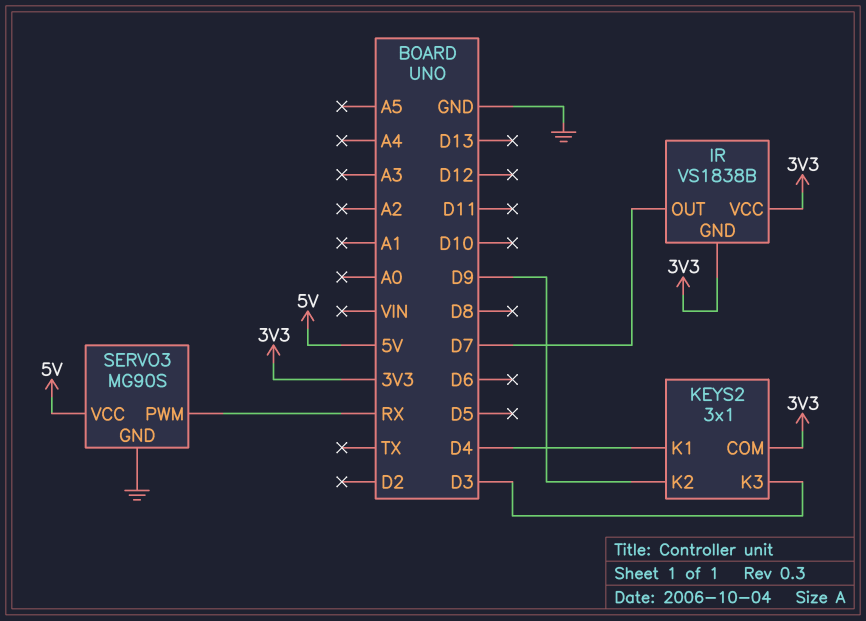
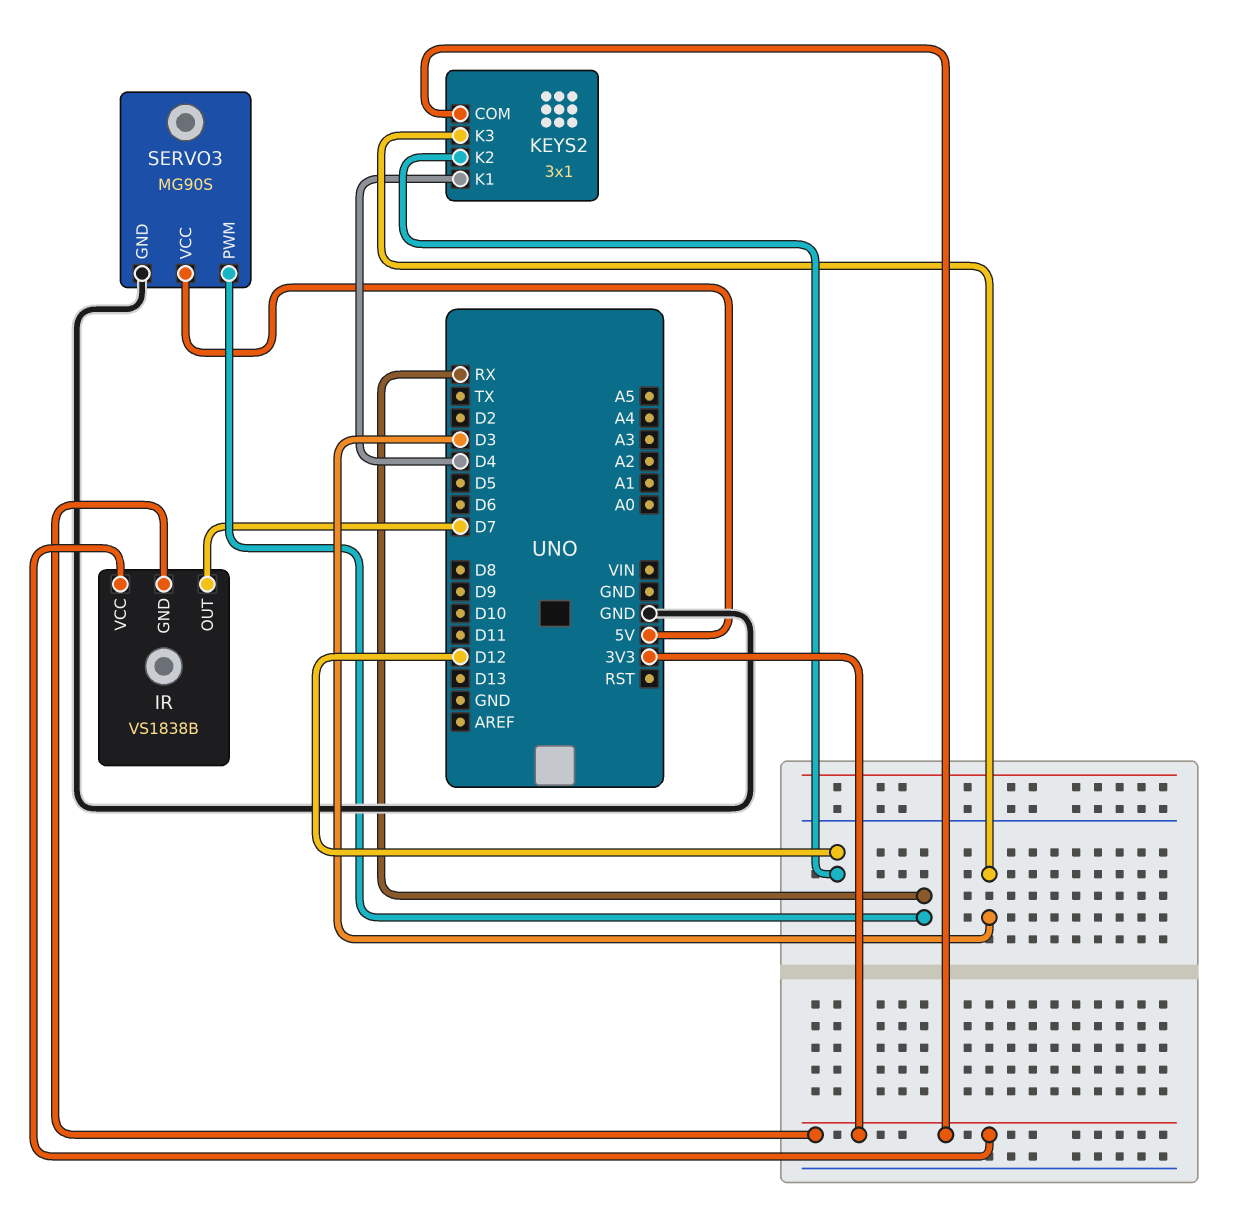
KEYS2 pin K2: D9 -> D12

